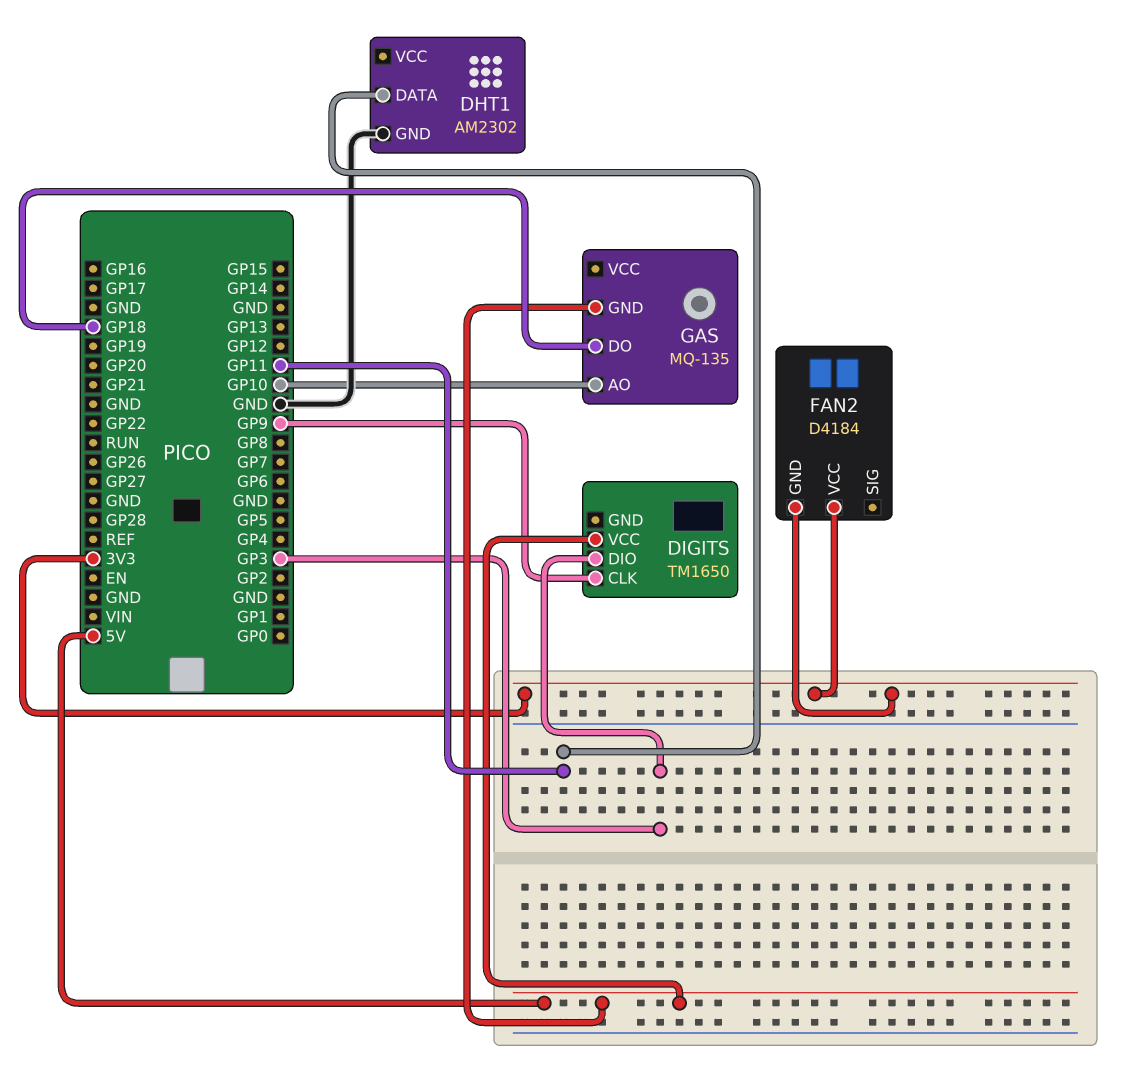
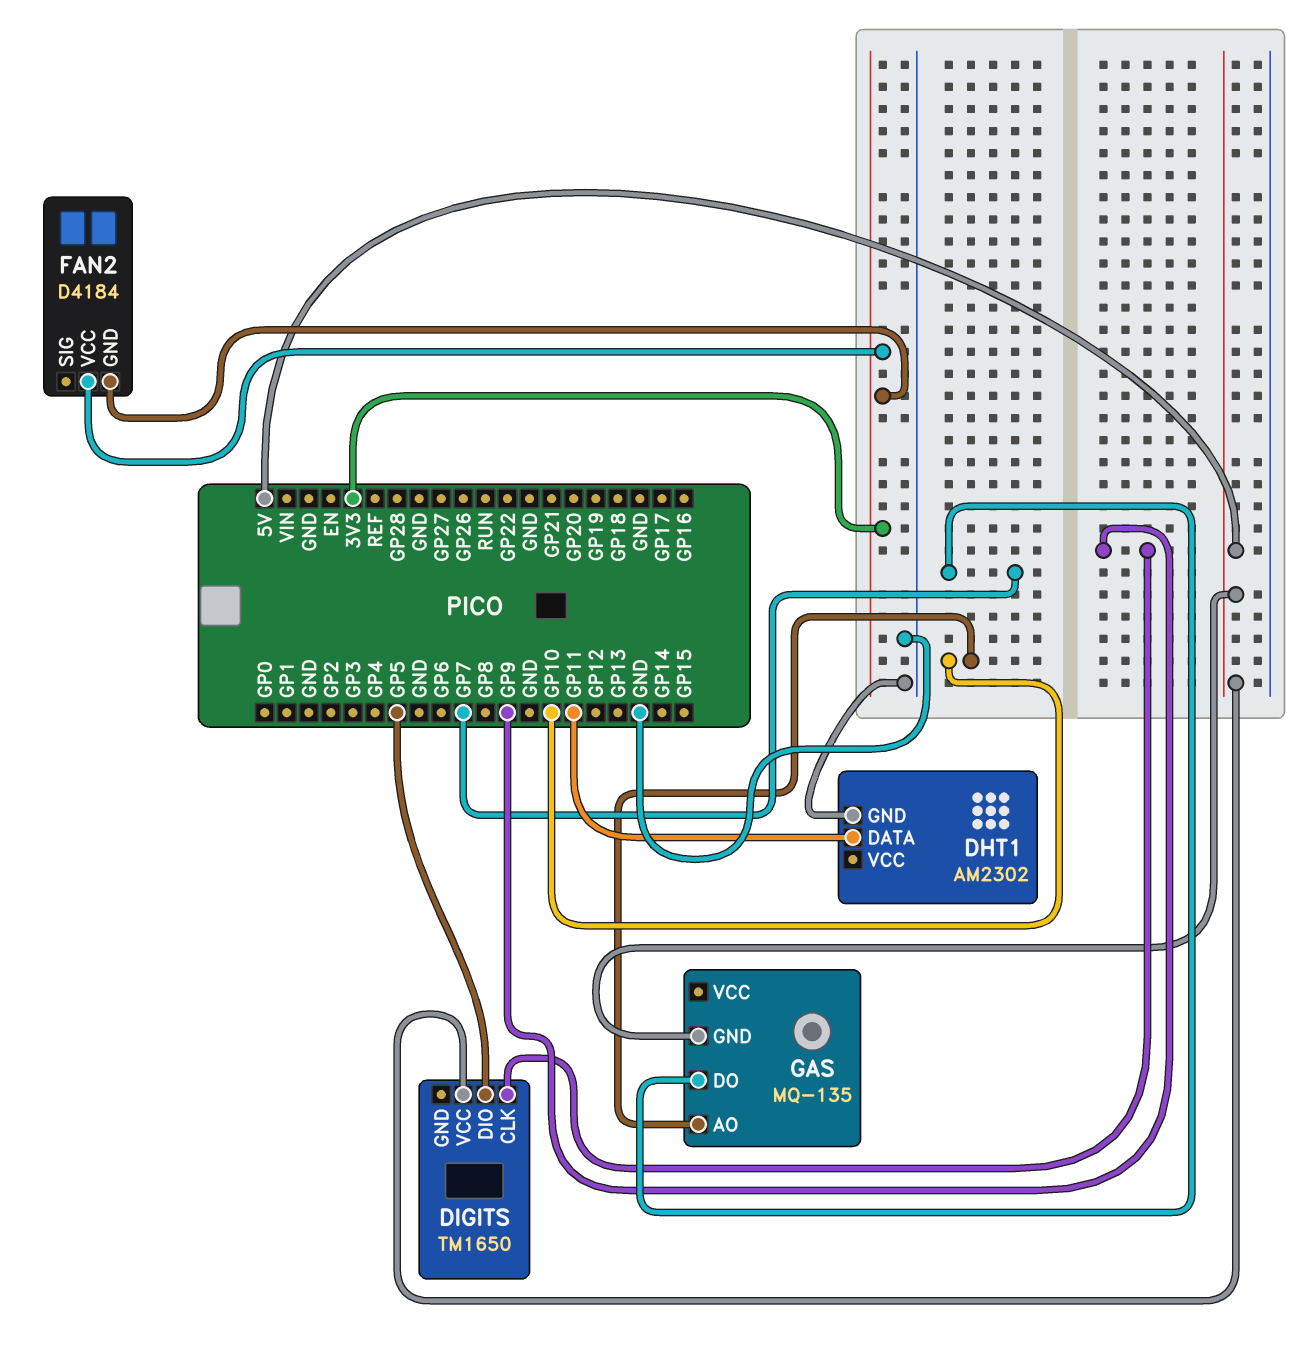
DIGITS pin DIO: GP3 -> GP5
GAS pin DO: GP18 -> GP7

